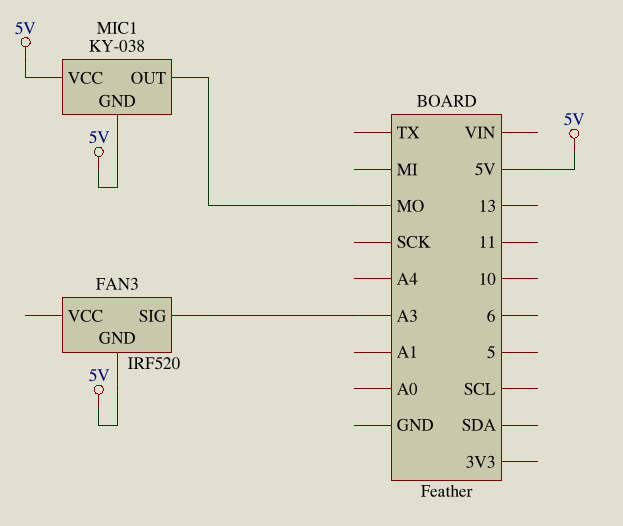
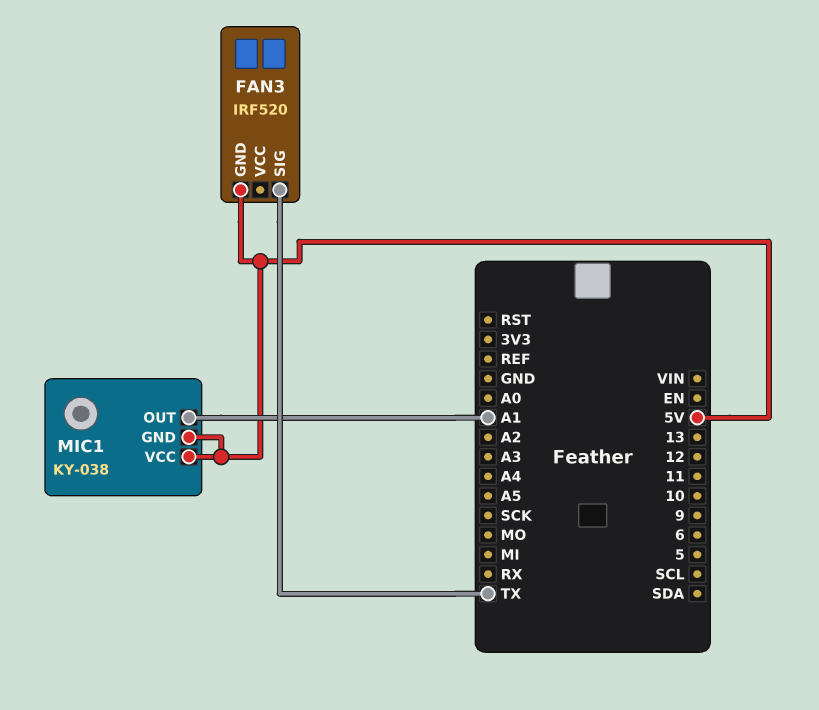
FAN3 pin SIG: A3 -> TX
MIC1 pin OUT: MO -> A1

